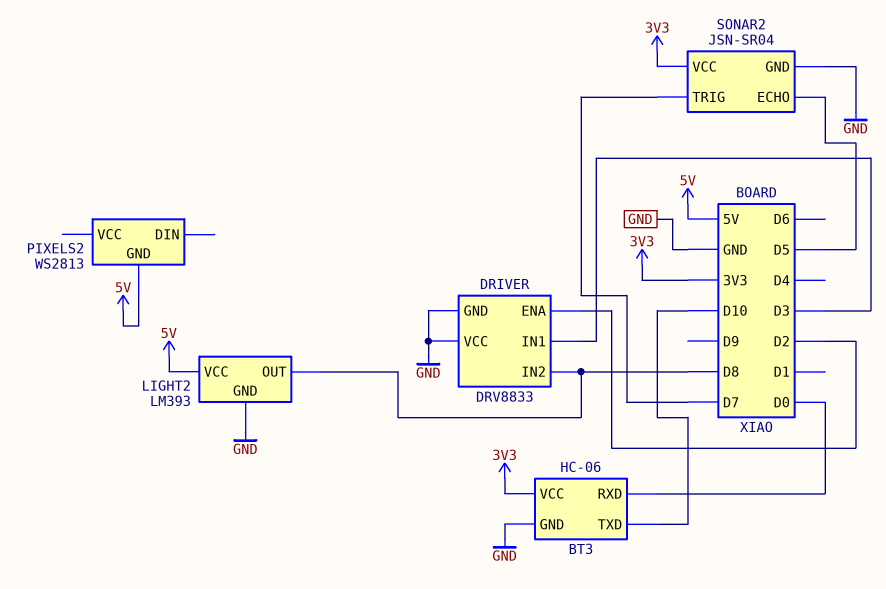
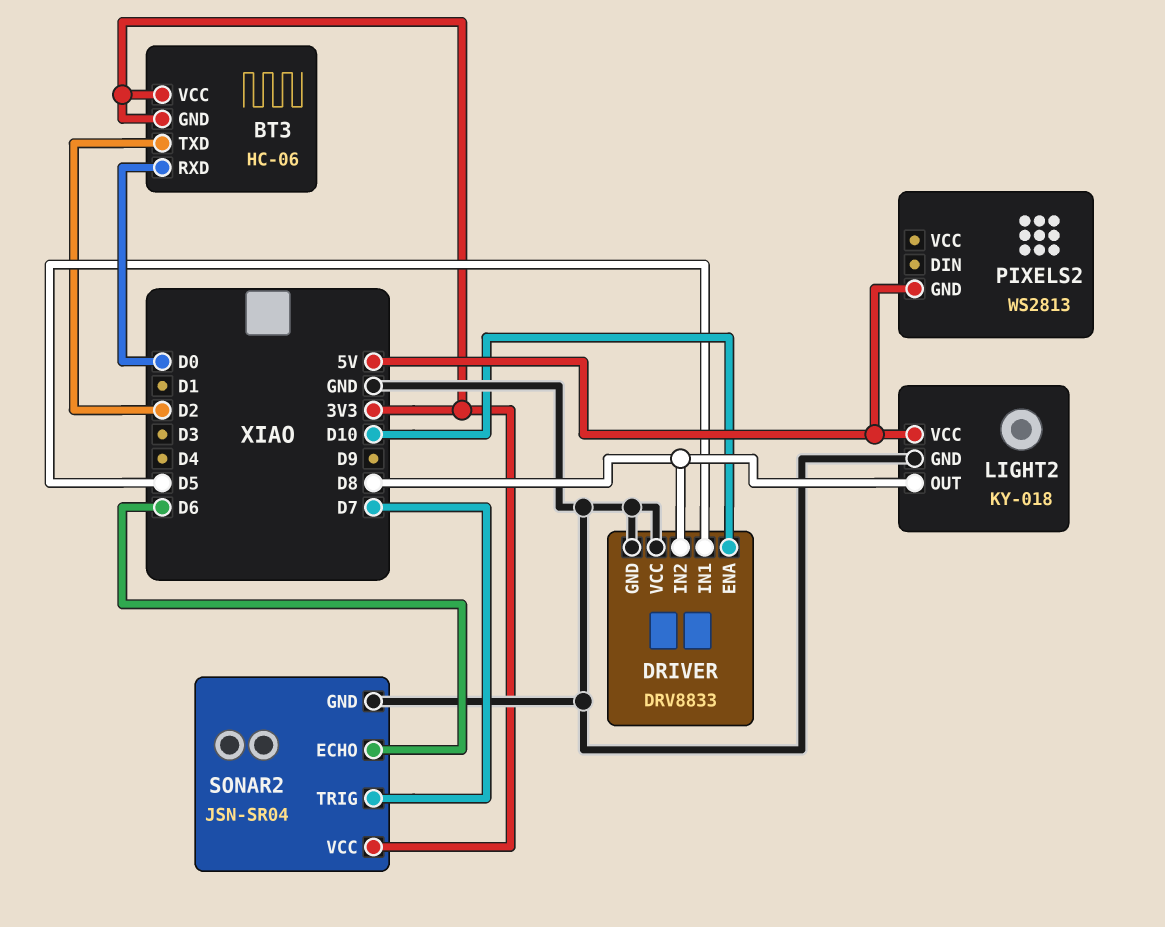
BT3 pin GND: GND -> 3V3
BT3 pin TXD: D10 -> D2
DRIVER pin ENA: D2 -> D10
DRIVER pin IN1: D3 -> D5
LIGHT2: LM393 -> KY-018
SONAR2 pin ECHO: D5 -> D6

